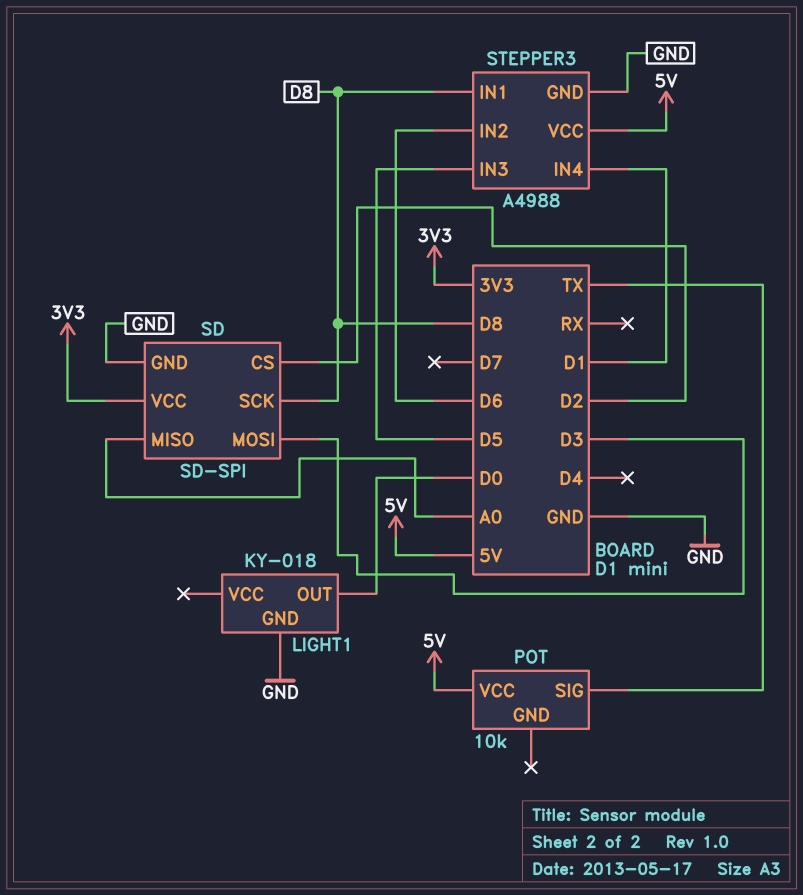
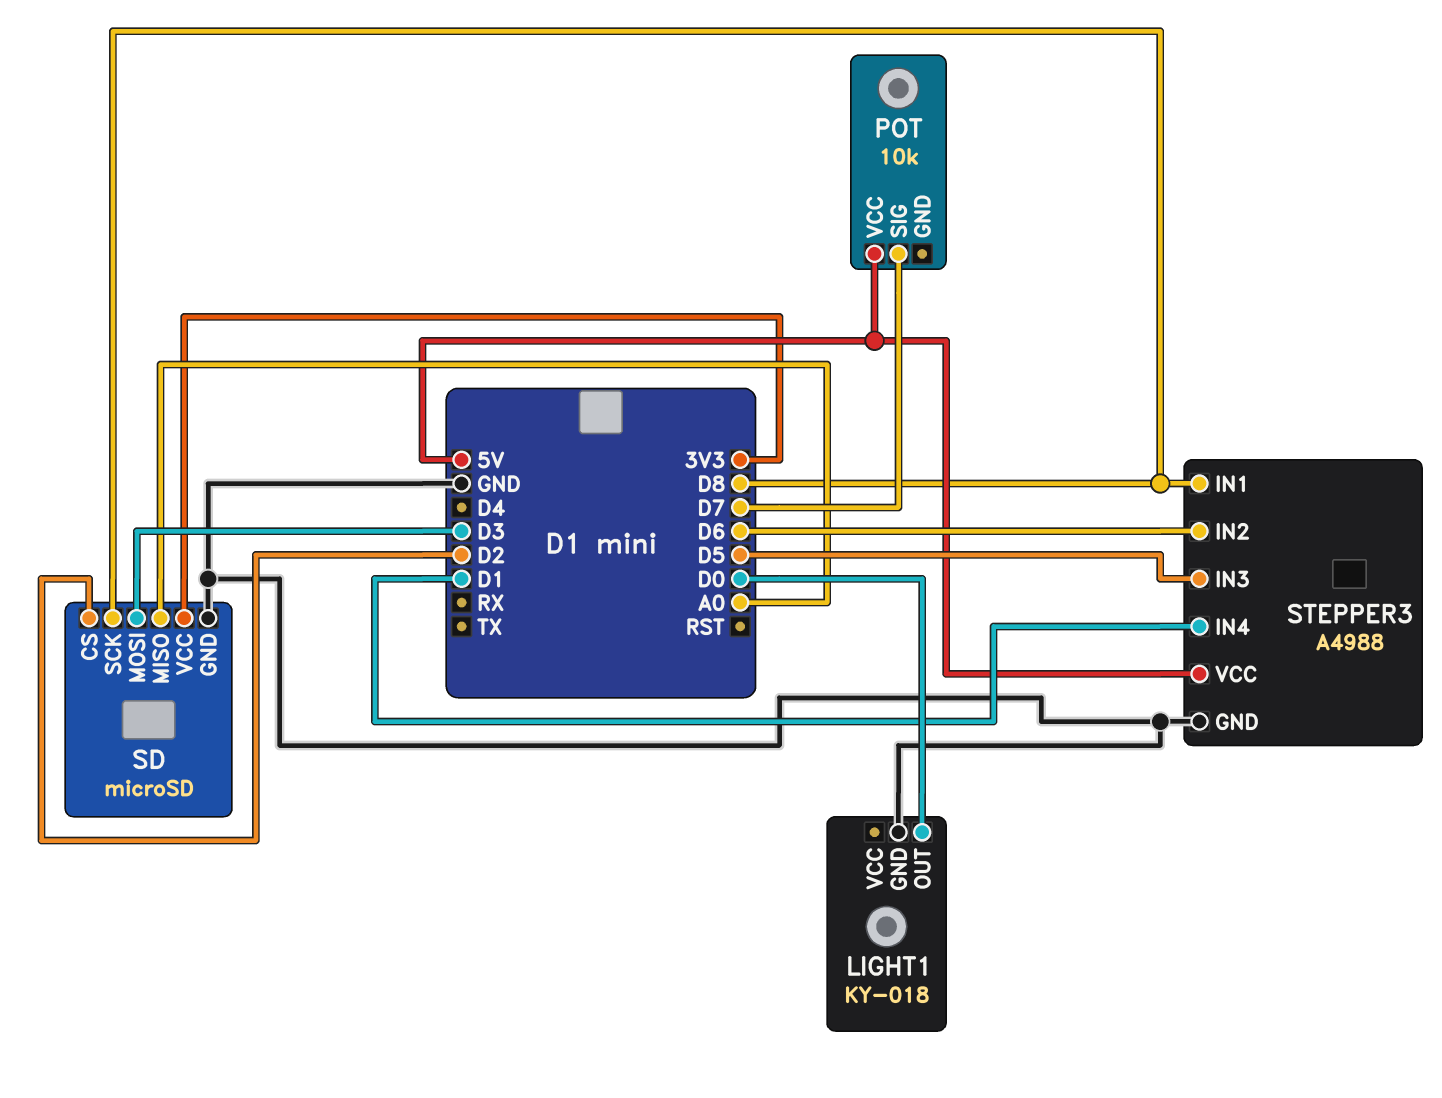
POT pin SIG: TX -> D7
SD: SD-SPI -> microSD

